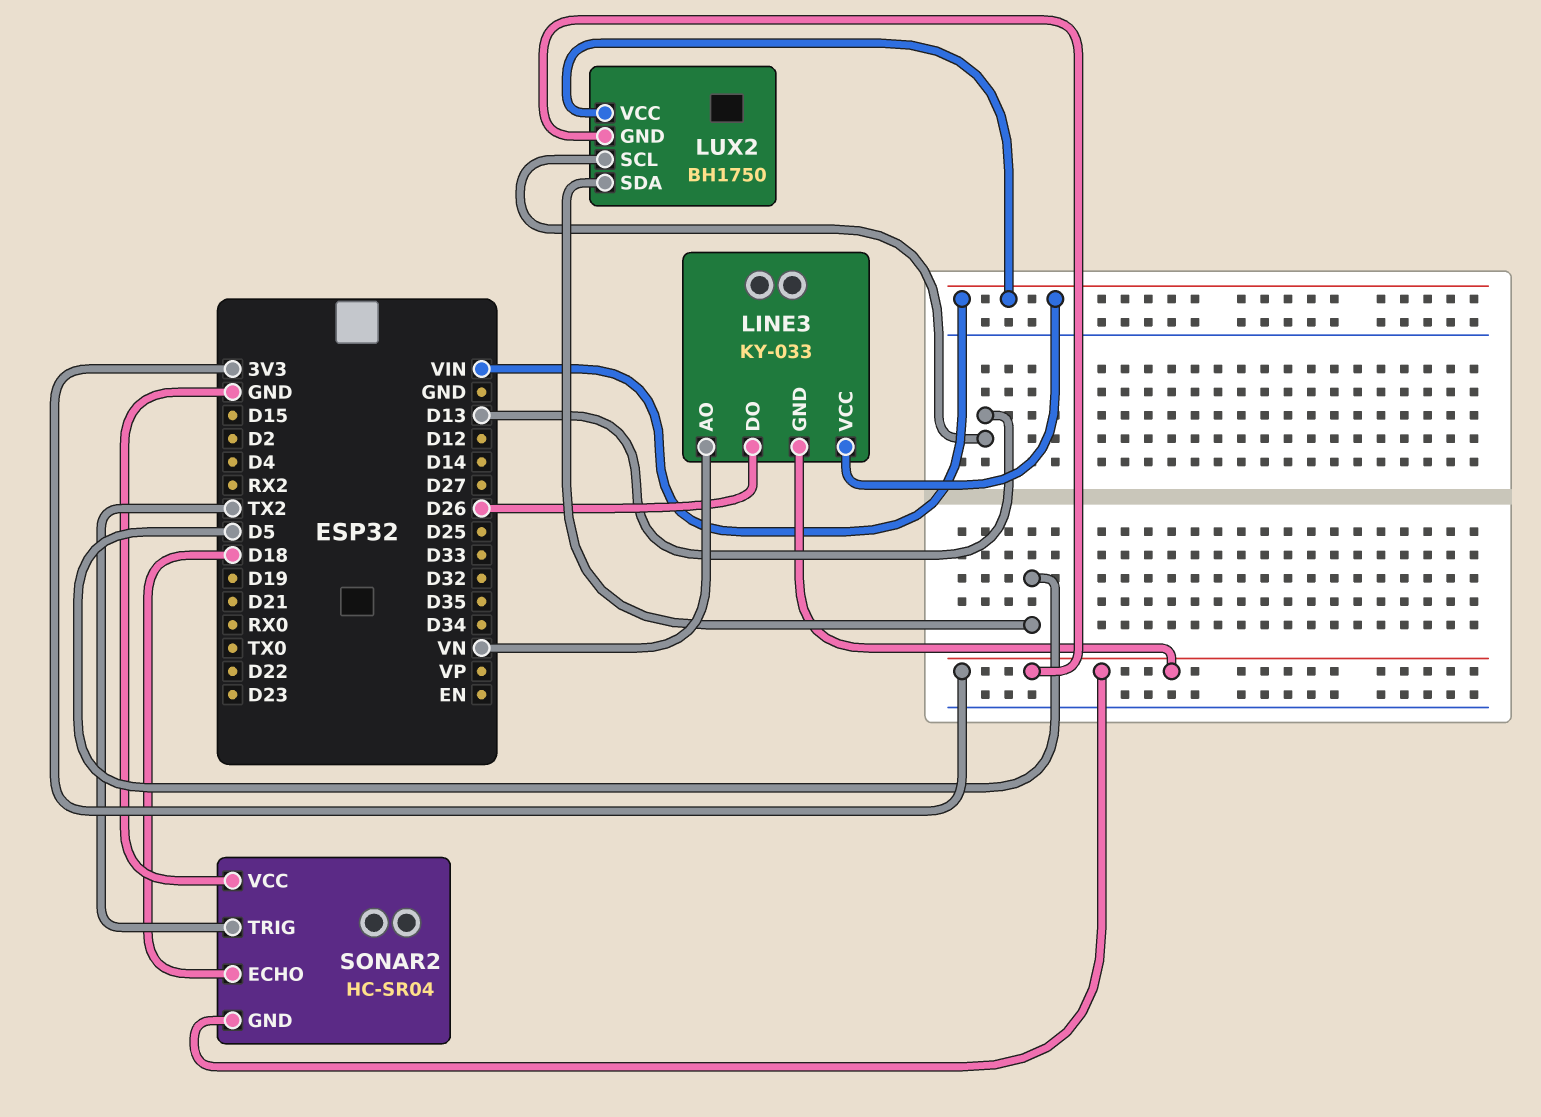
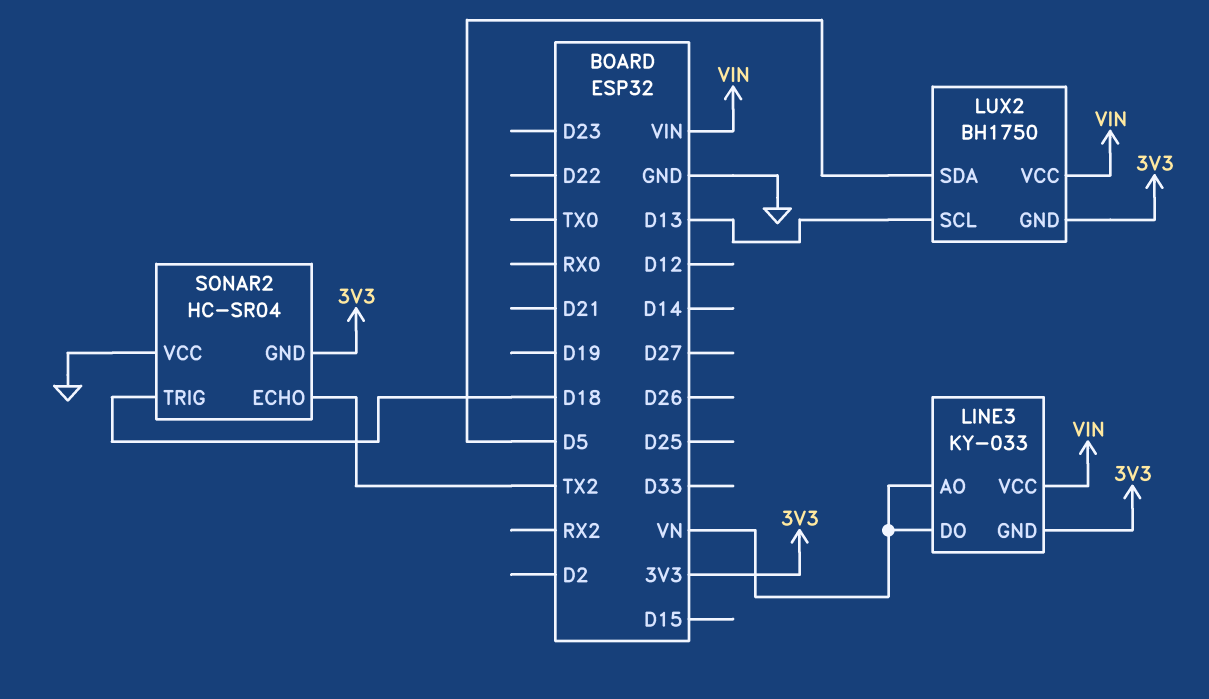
LINE3 pin DO: D26 -> VN
SONAR2 pin ECHO: D18 -> TX2
SONAR2 pin TRIG: TX2 -> D18

